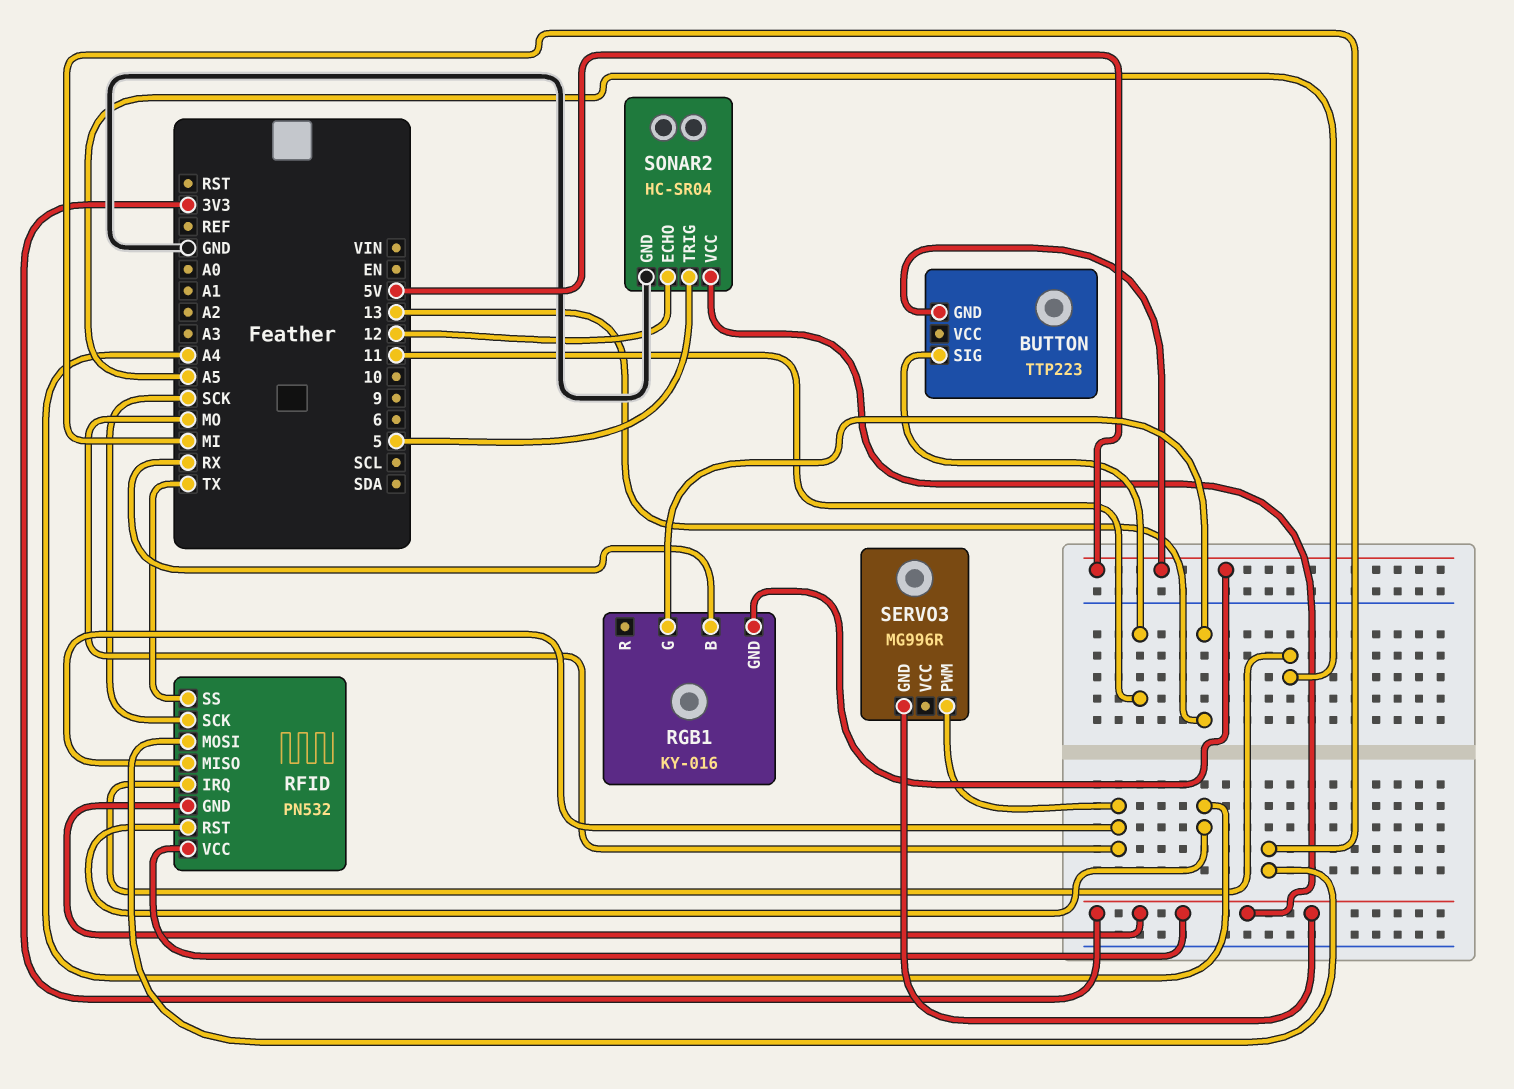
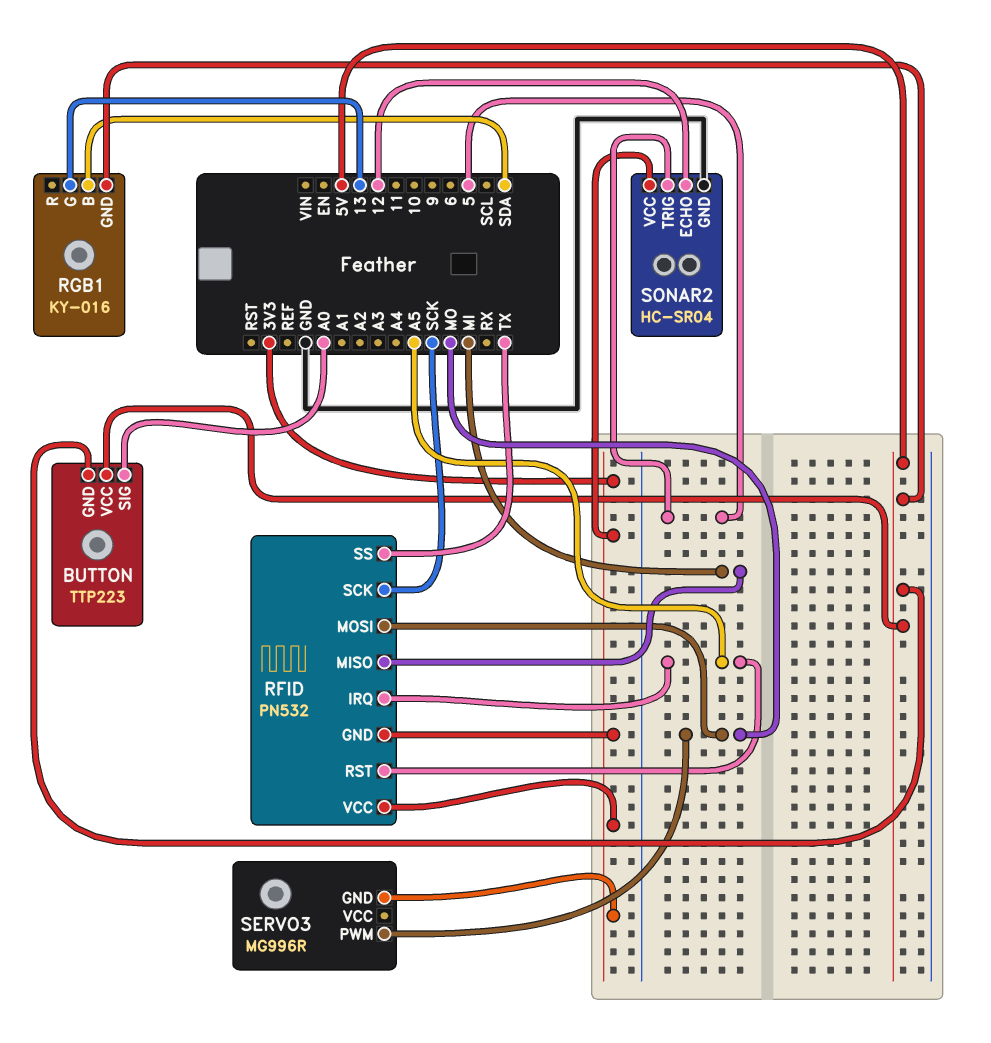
BUTTON pin SIG: 11 -> A0
BUTTON pin VCC: none -> 5V
RFID pin MISO: MO -> MI
RFID pin MOSI: MI -> MO
RFID pin RST: A4 -> A5
RGB1 pin B: RX -> SDA

